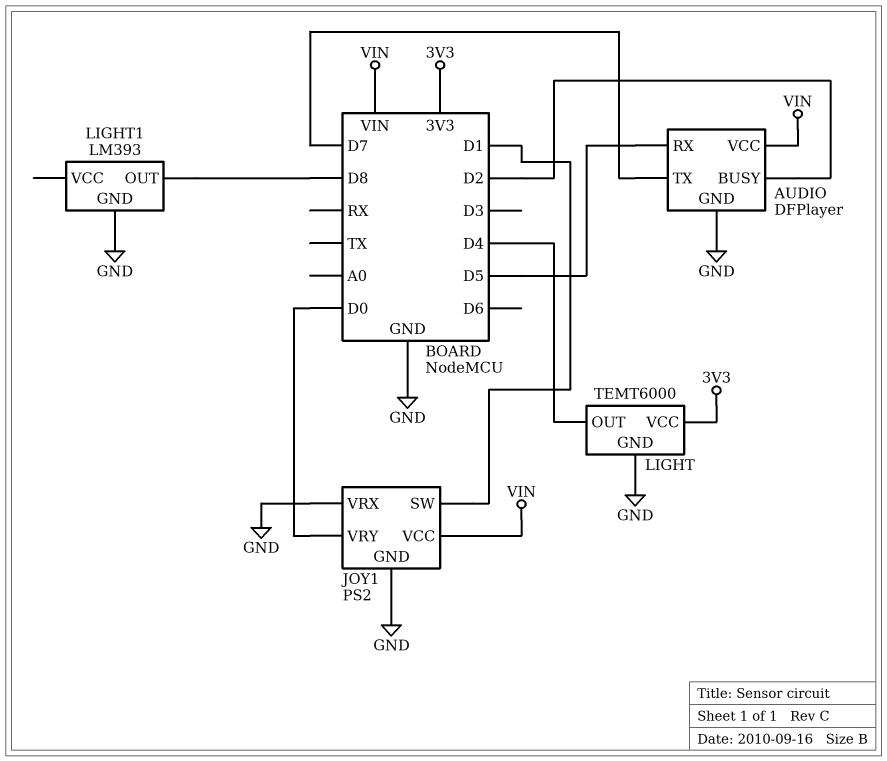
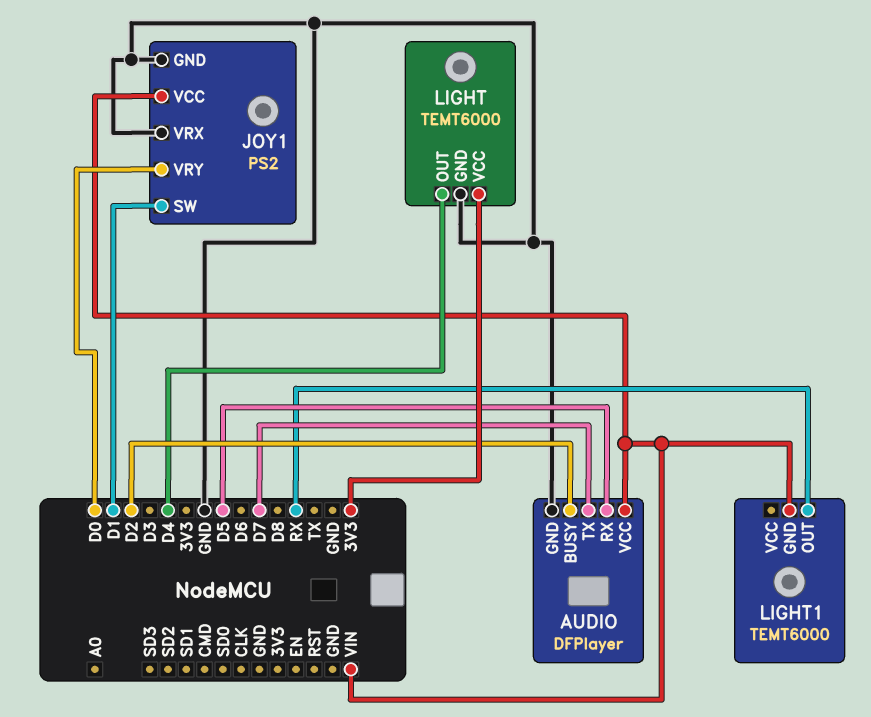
LIGHT1: LM393 -> TEMT6000
LIGHT1 pin GND: GND -> VIN
LIGHT1 pin OUT: D8 -> RX

